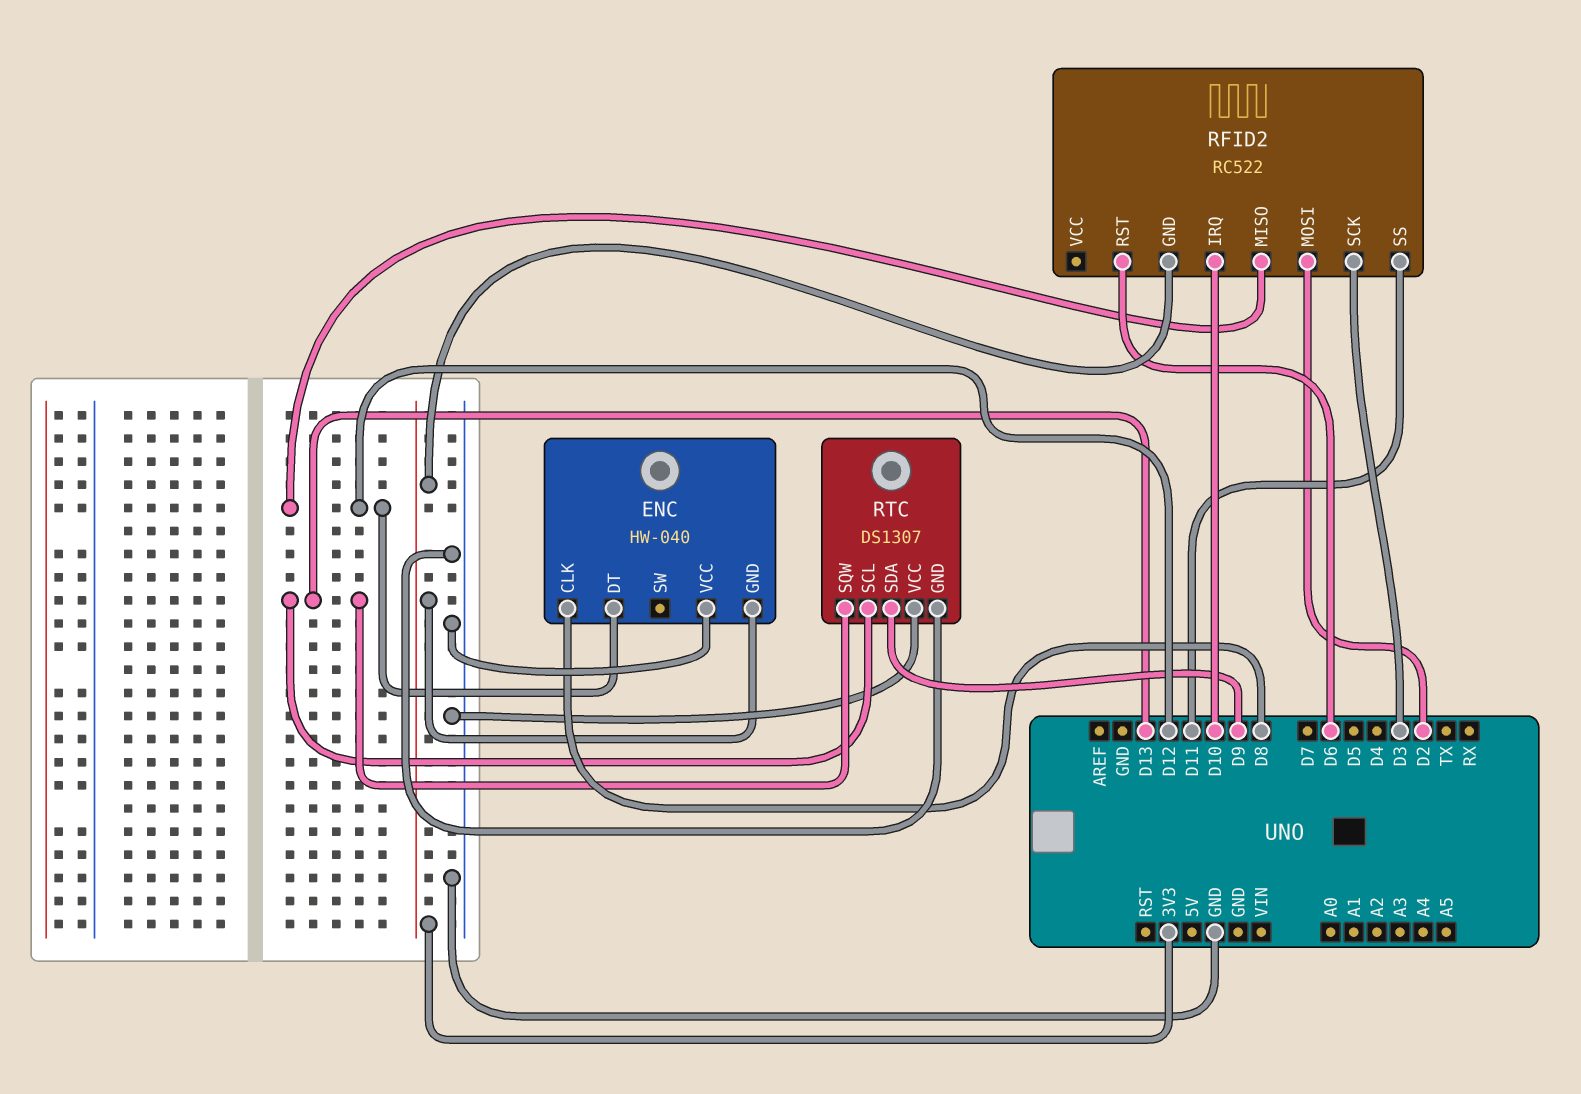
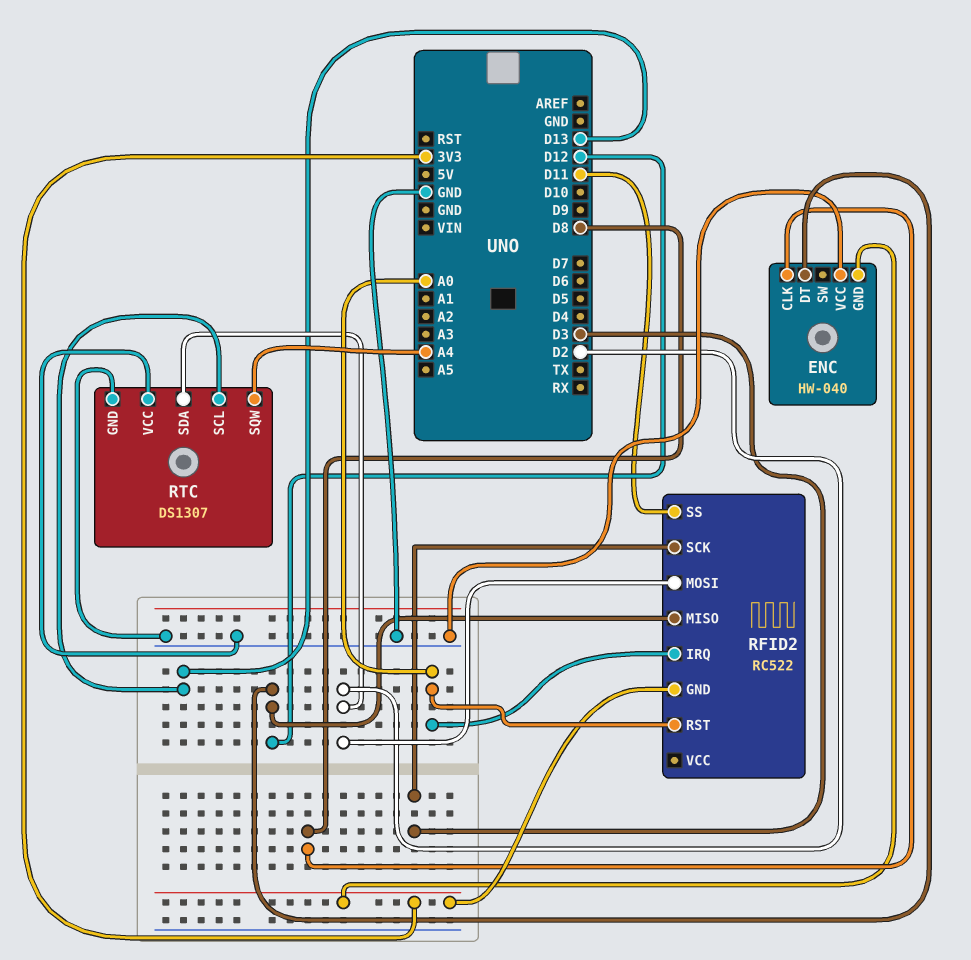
RFID2 pin IRQ: D10 -> A0
RFID2 pin RST: D6 -> A0
RTC pin SDA: D9 -> D2
RTC pin SQW: D13 -> A4

